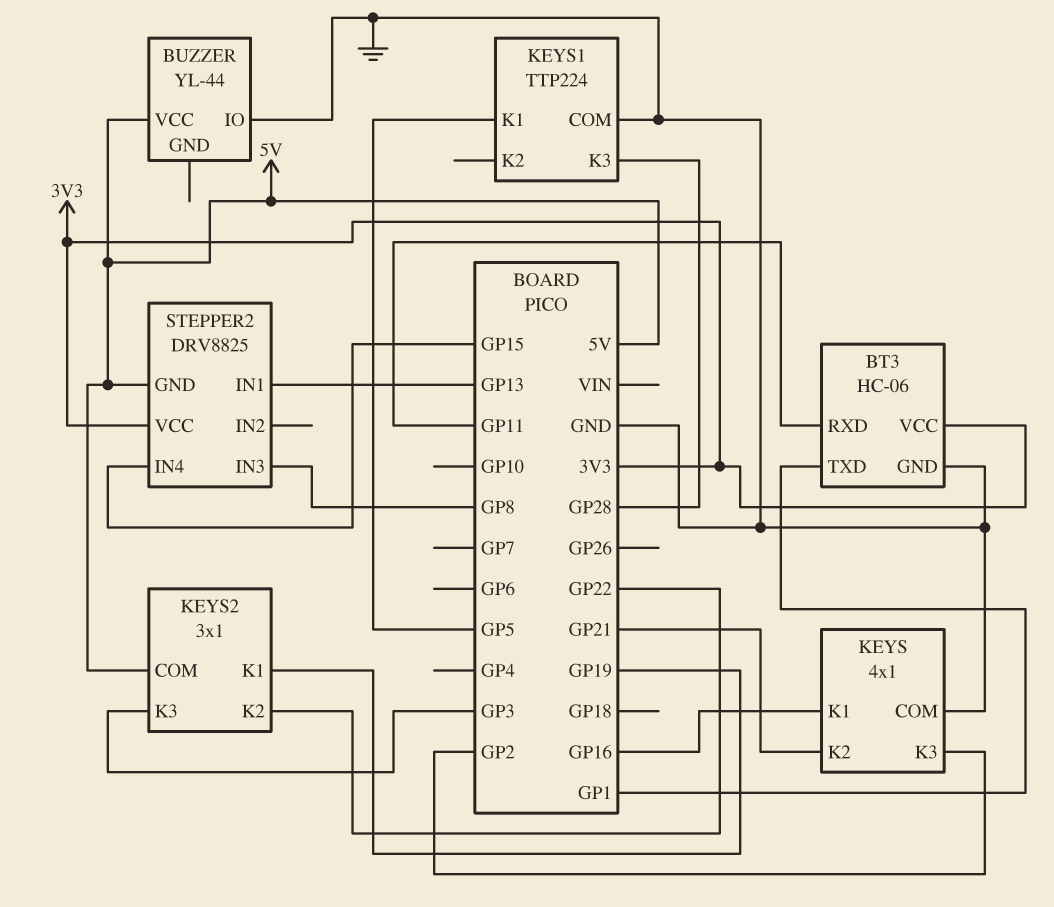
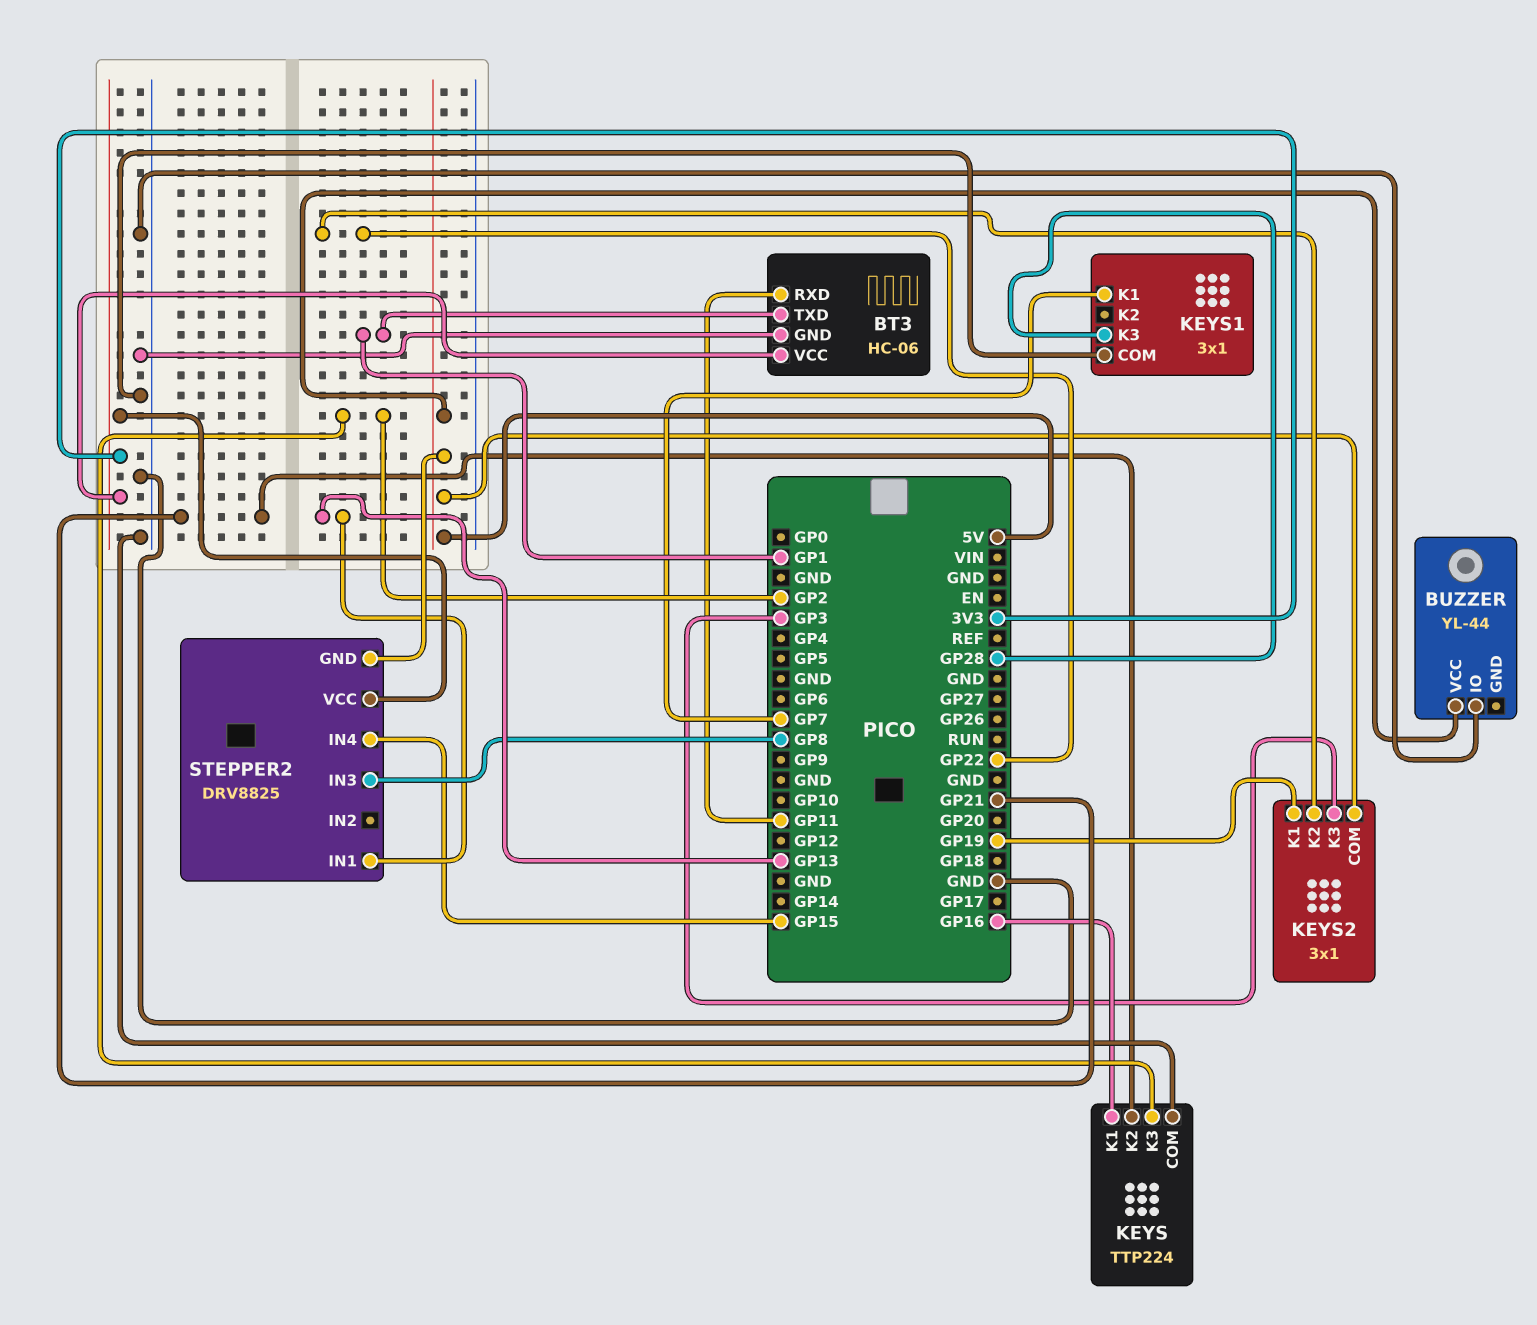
KEYS: 4x1 -> TTP224
KEYS1: TTP224 -> 3x1
KEYS1 pin K1: GP5 -> GP7

